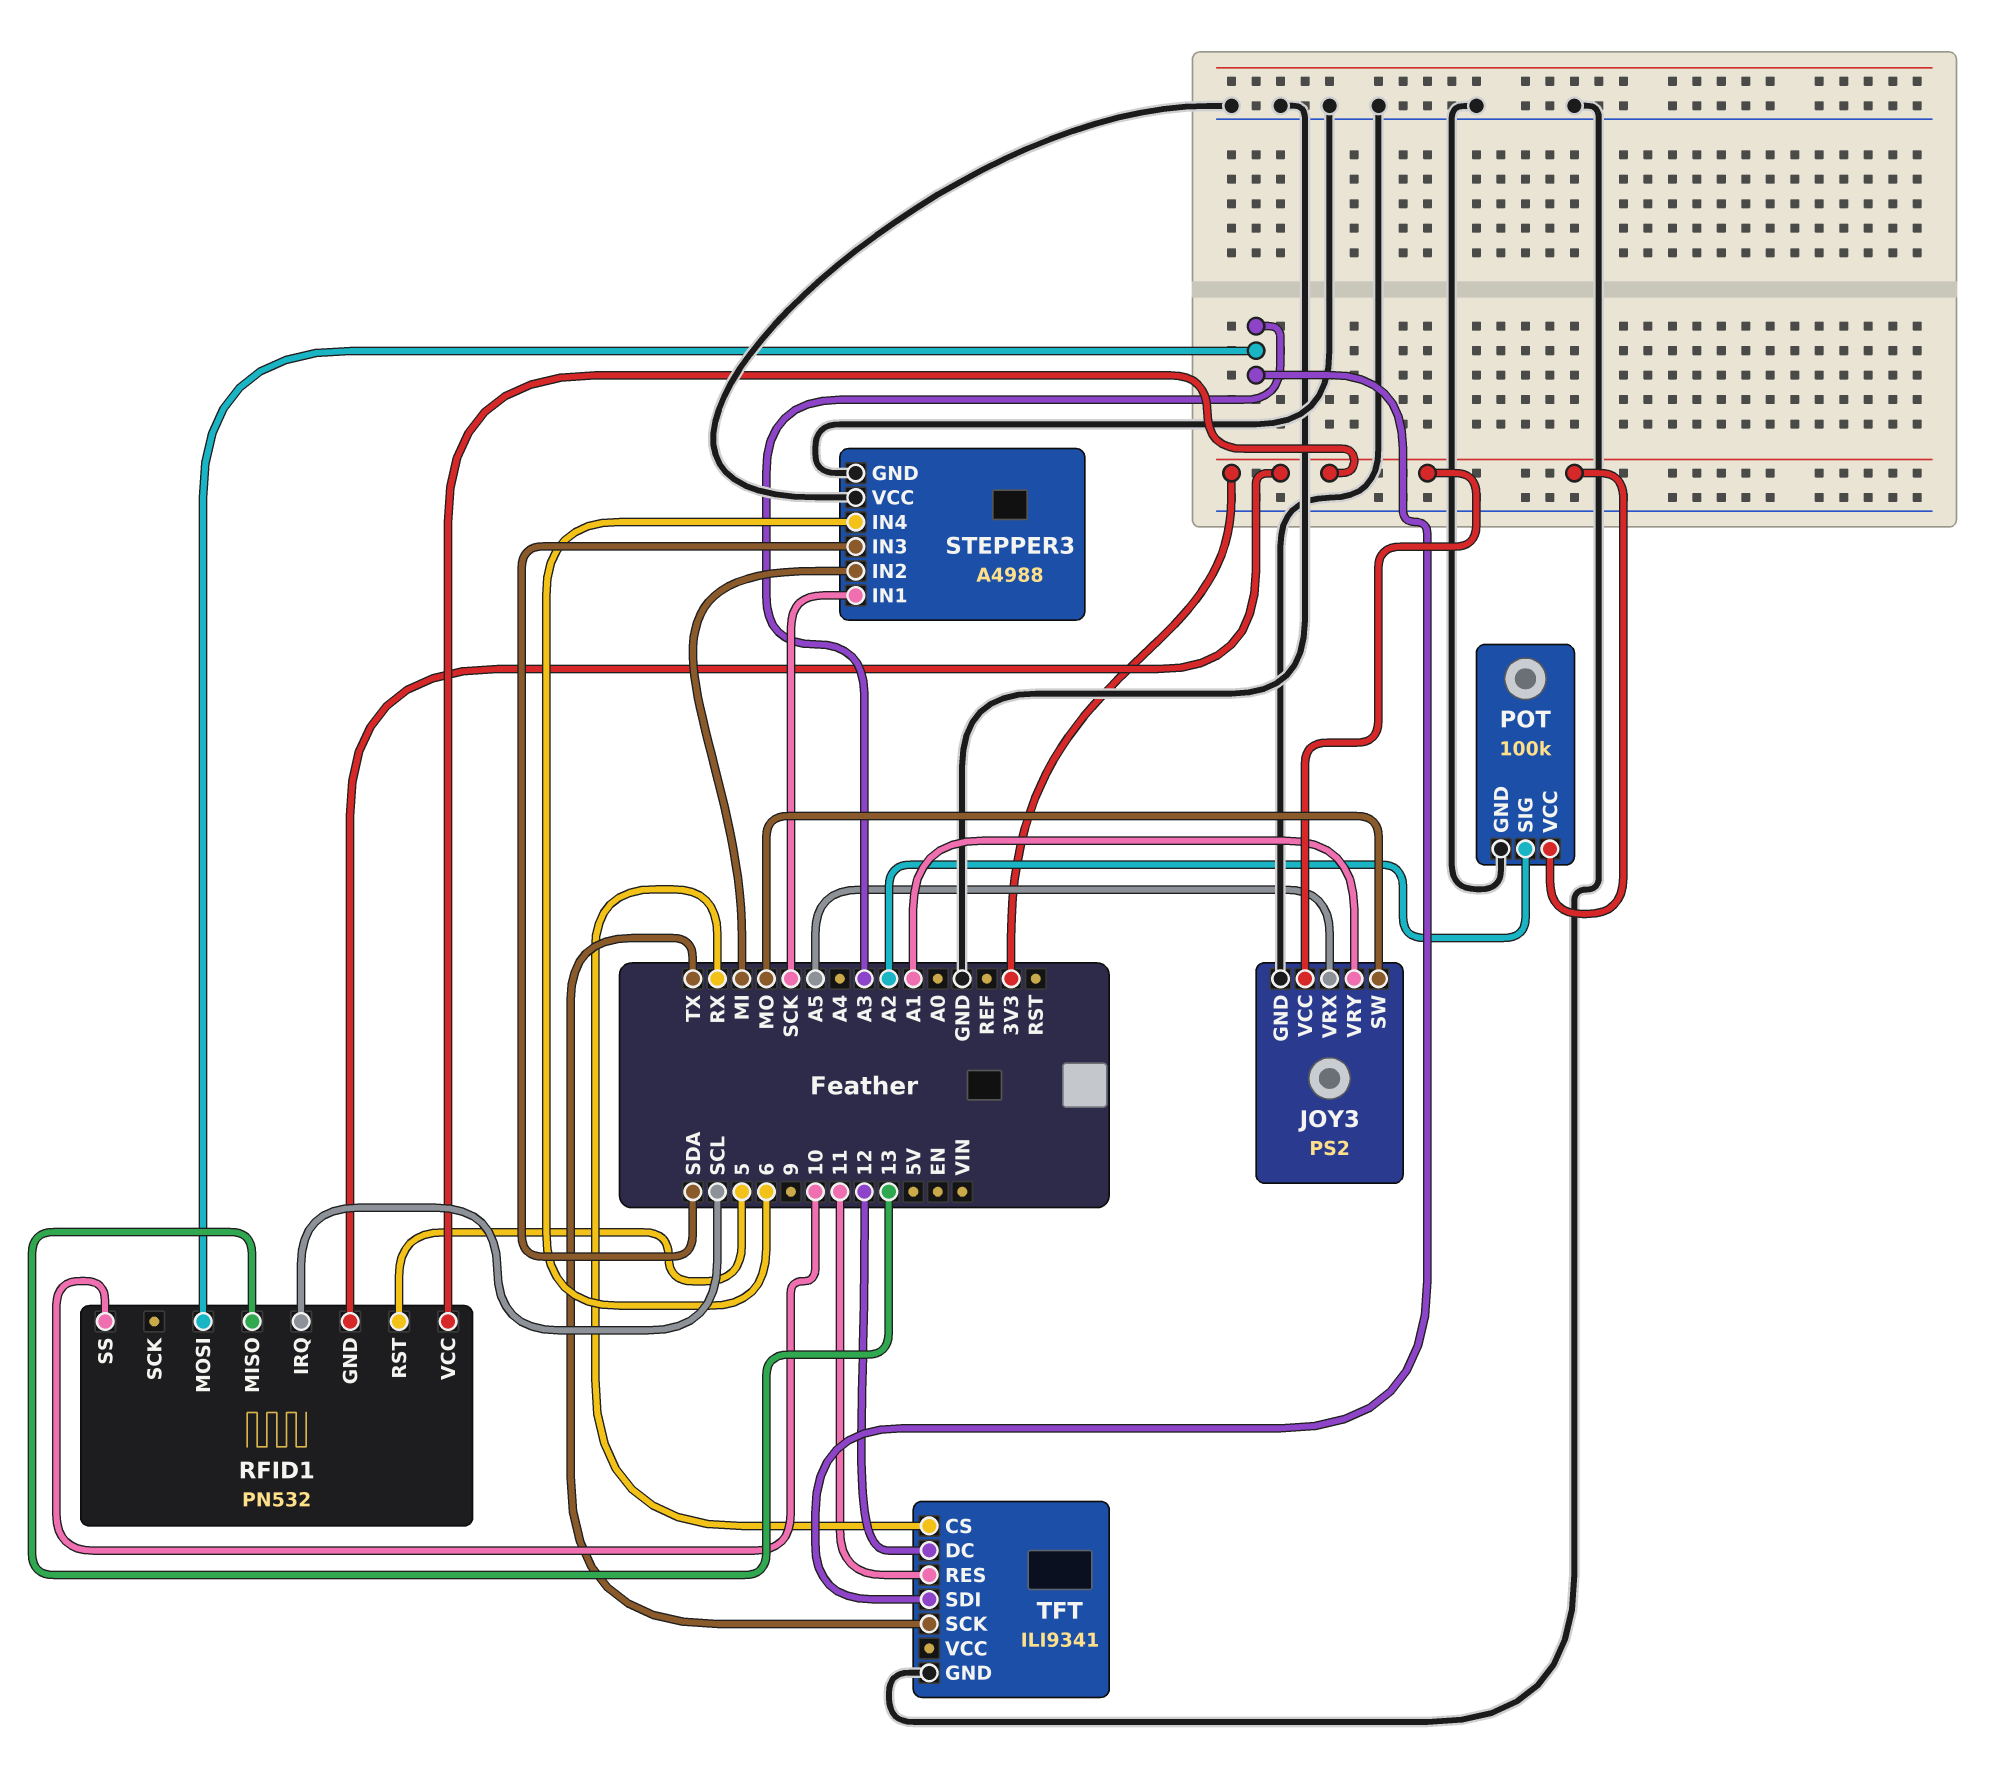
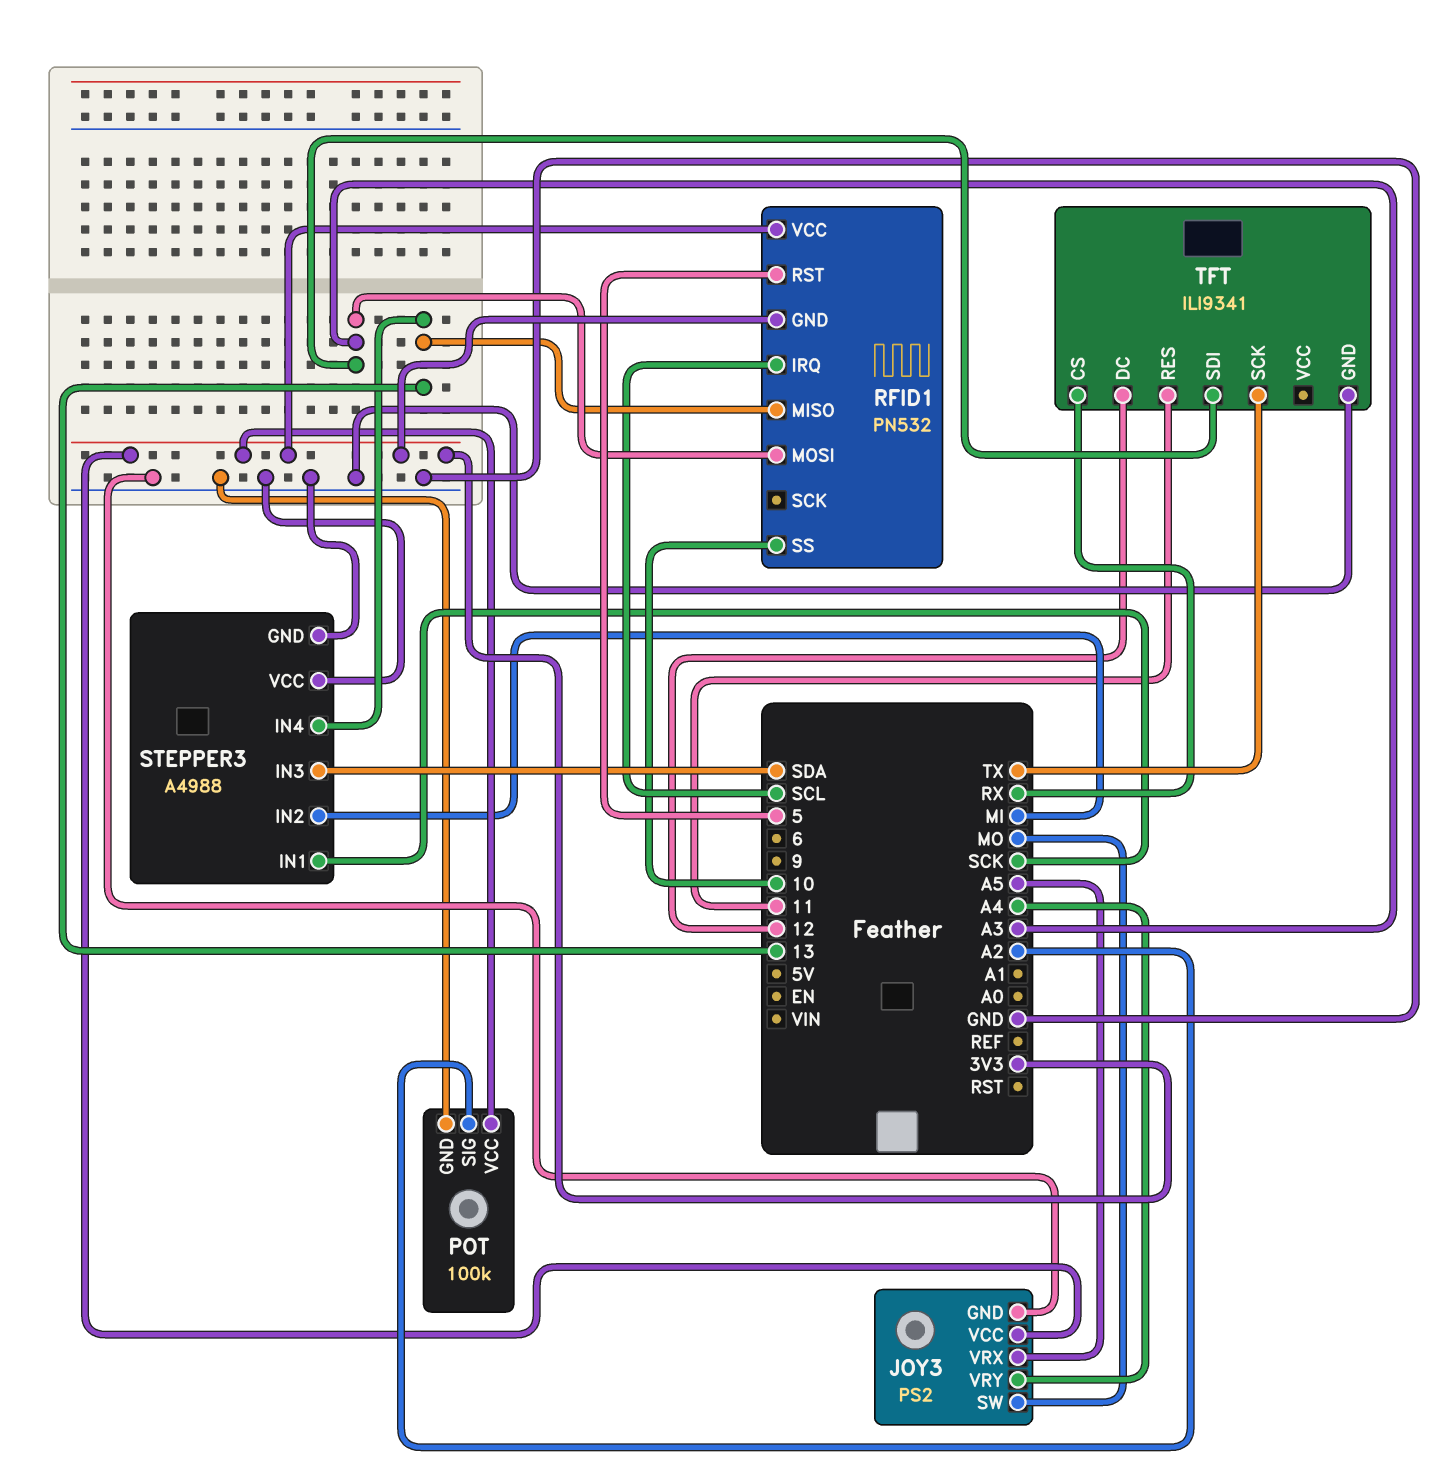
JOY3 pin VRY: A1 -> A4
STEPPER3 pin IN4: 6 -> 13

